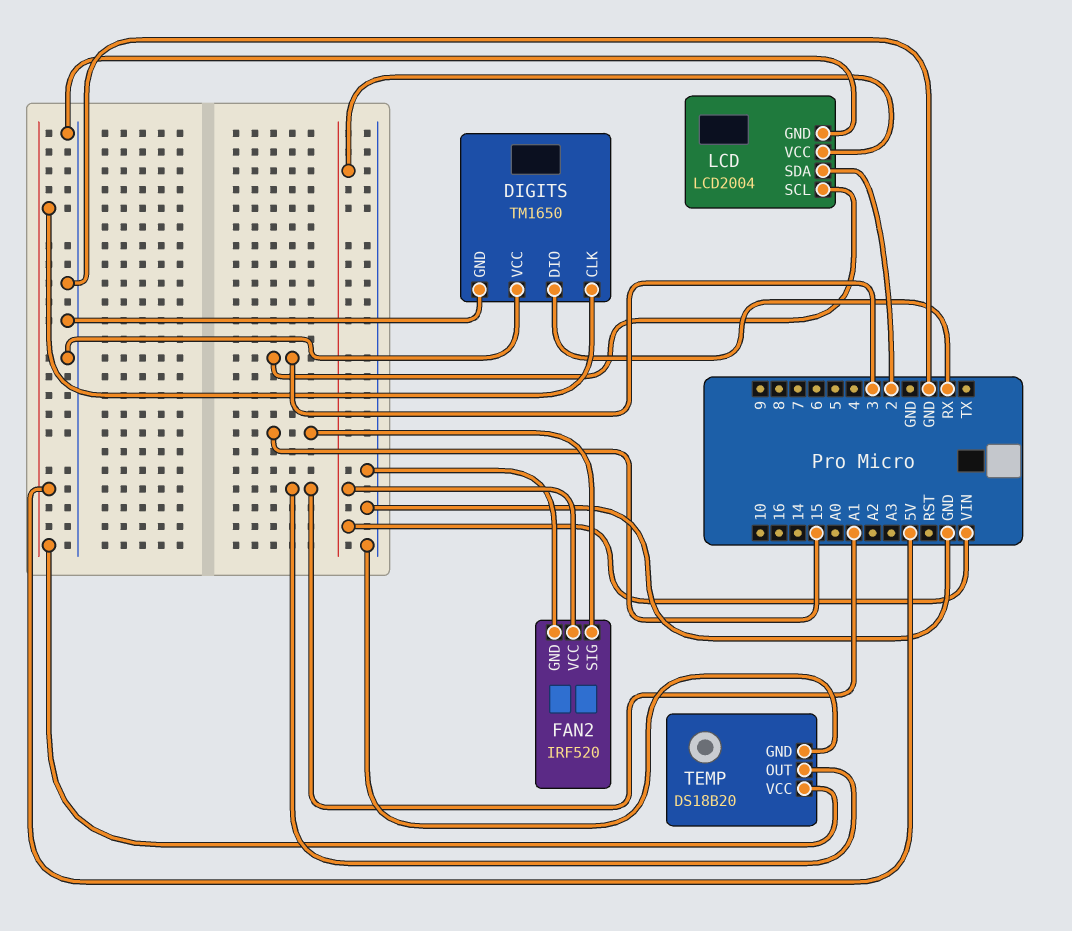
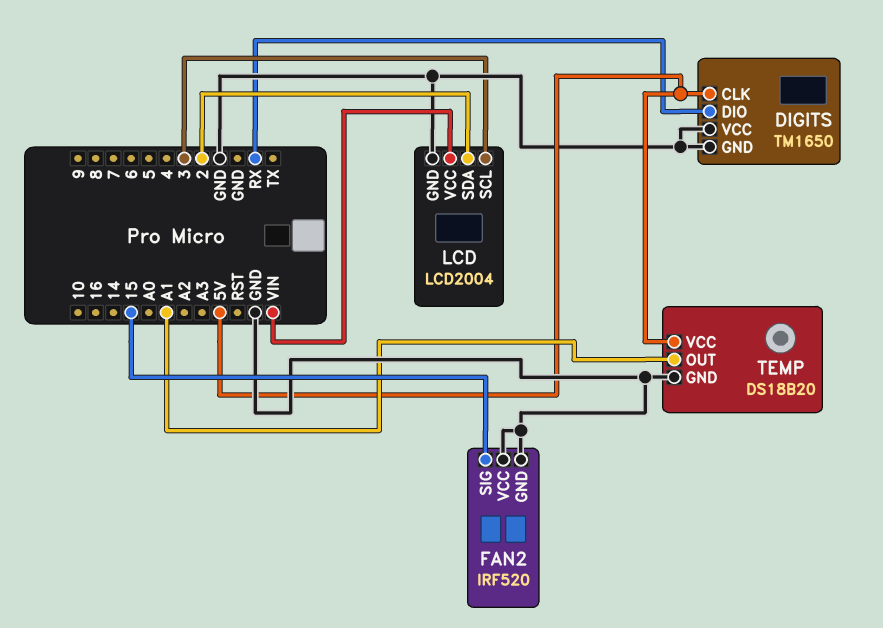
FAN2 pin VCC: VIN -> GND

